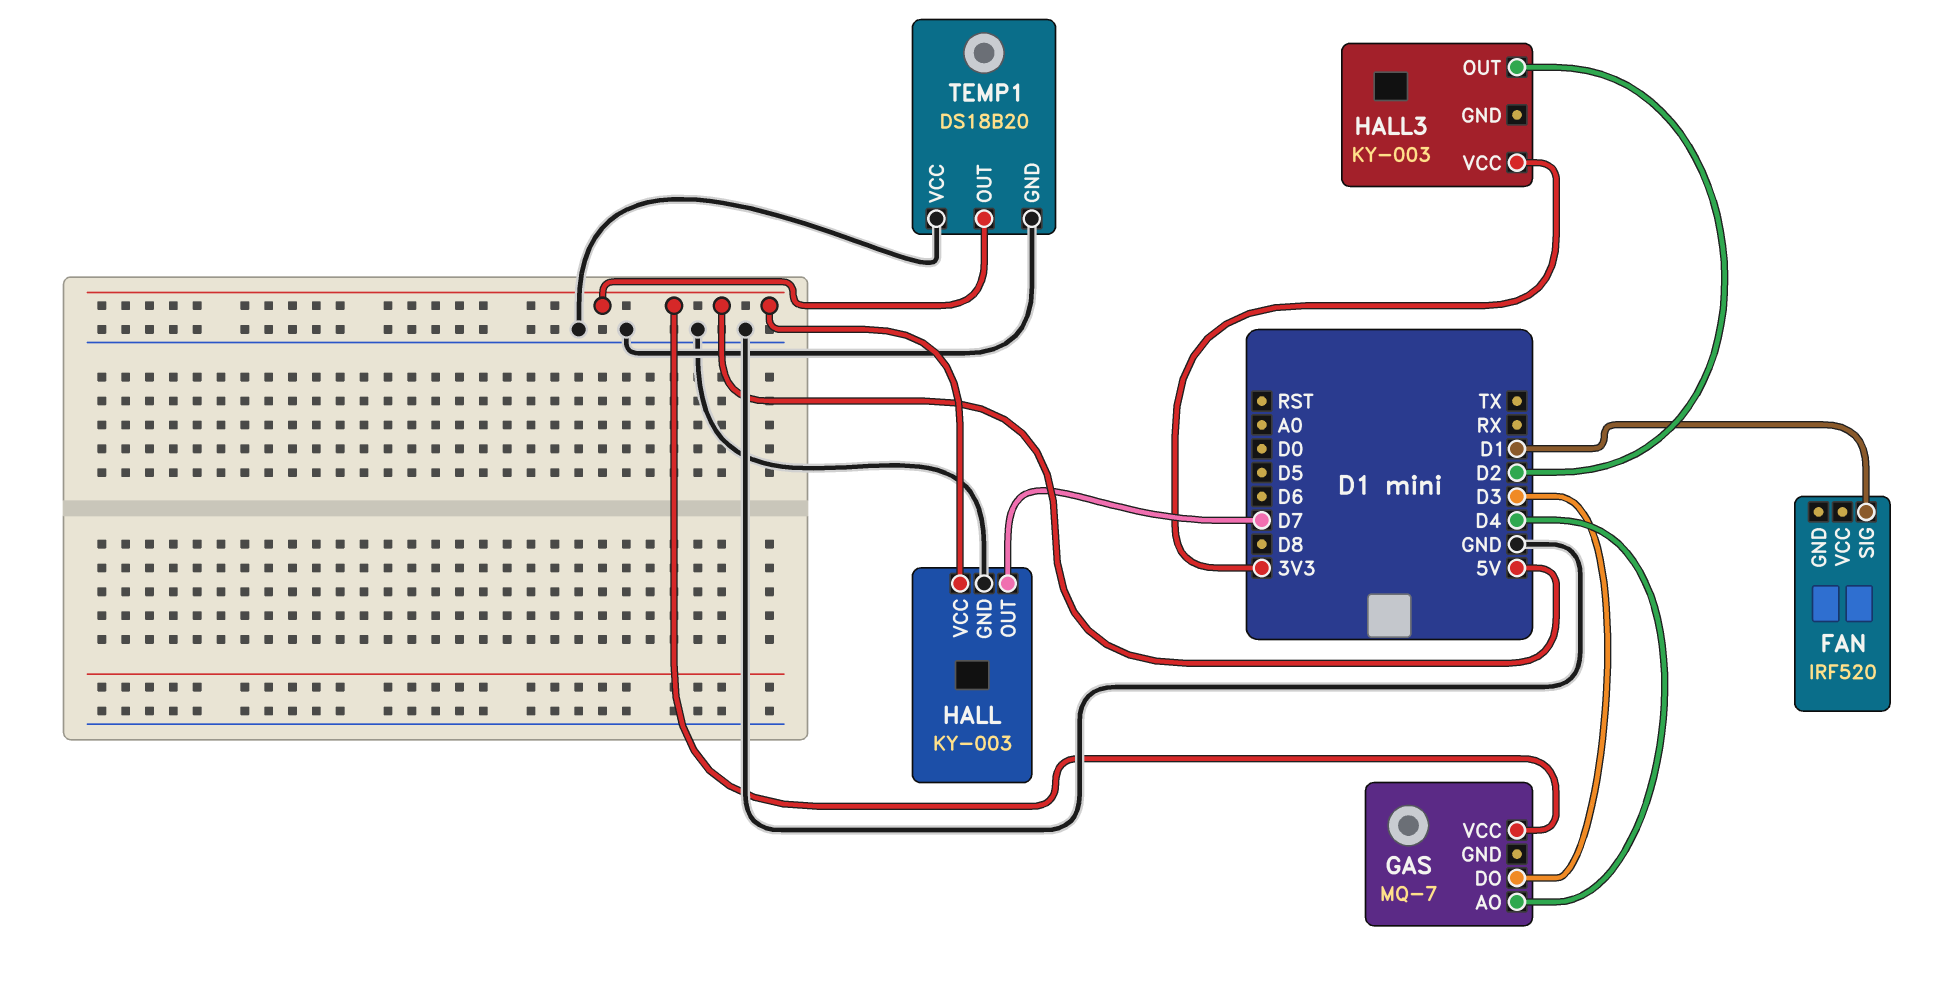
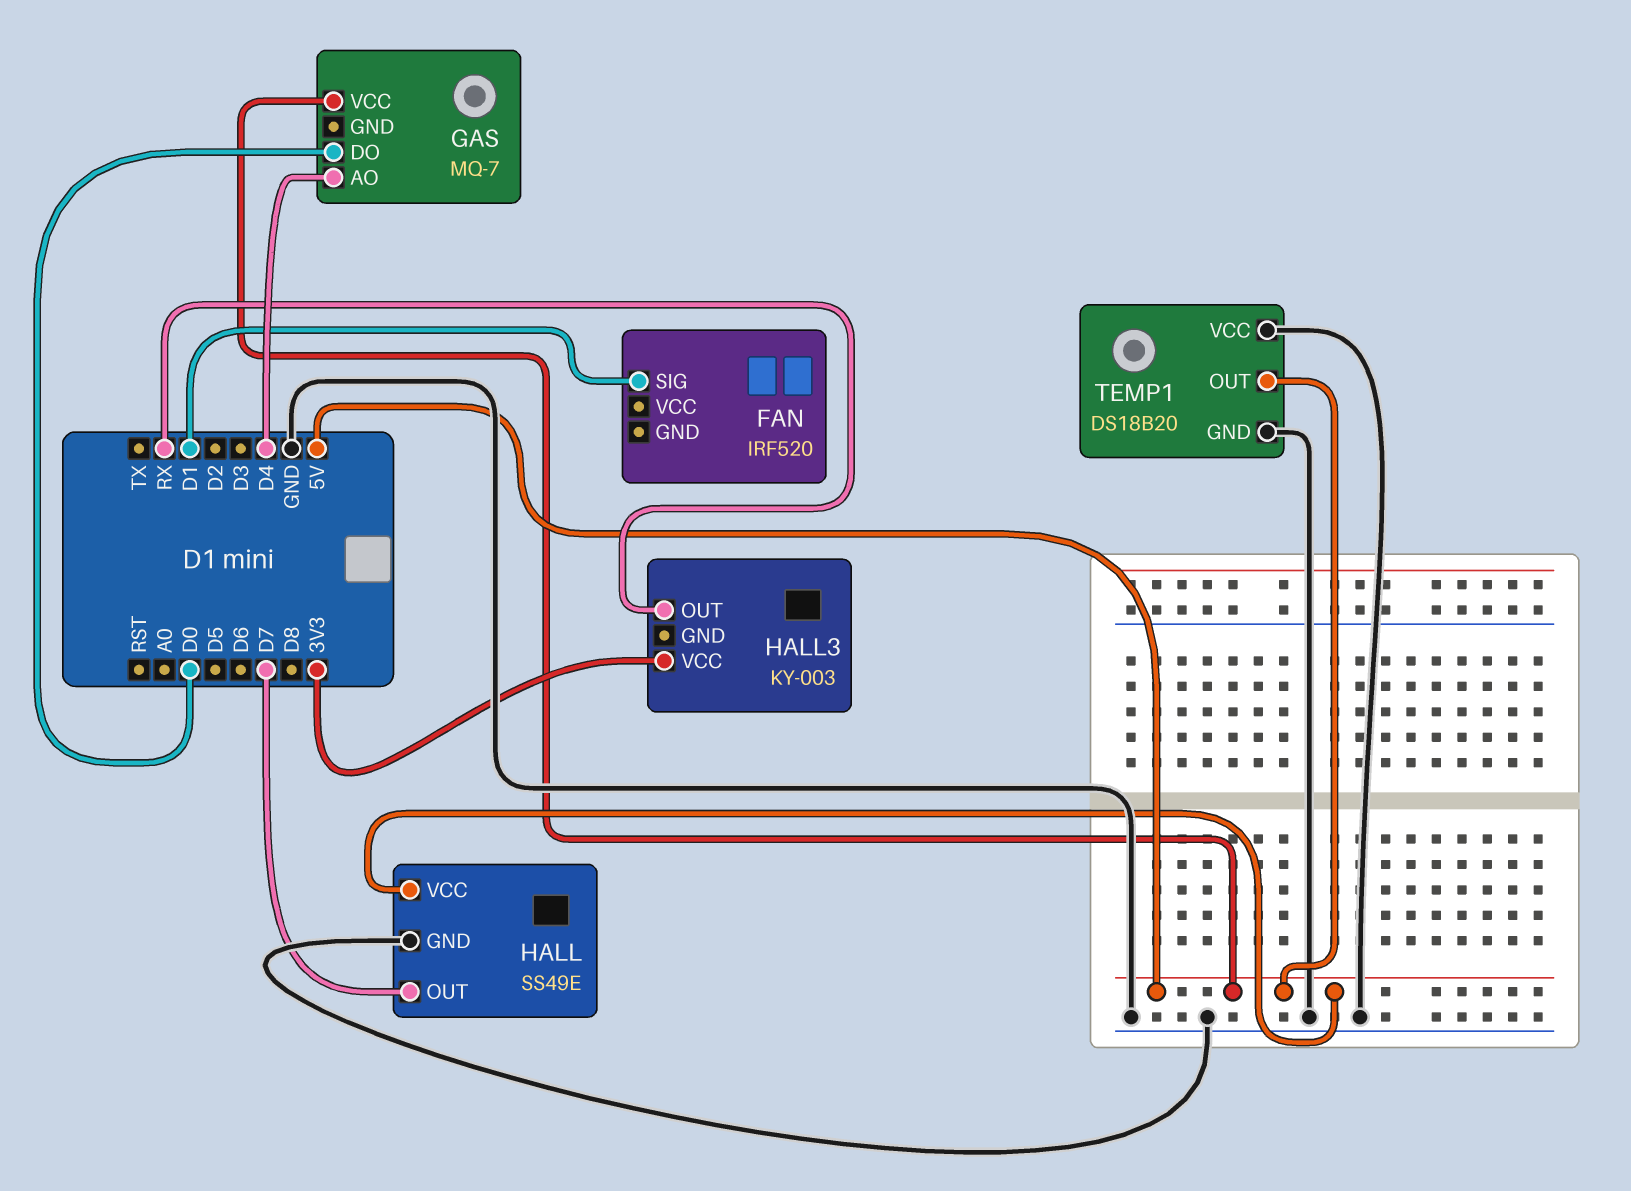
GAS pin DO: D3 -> D0
HALL: KY-003 -> SS49E
HALL3 pin OUT: D2 -> RX

